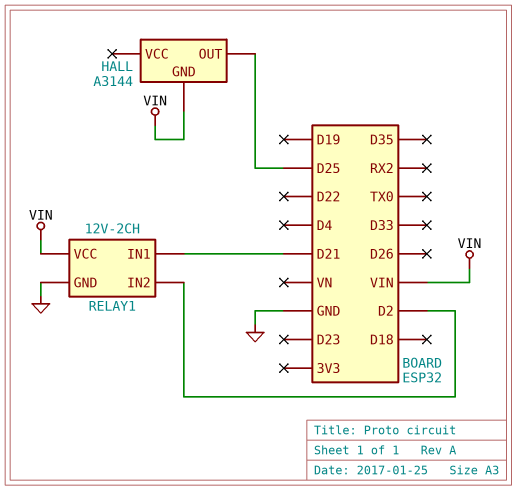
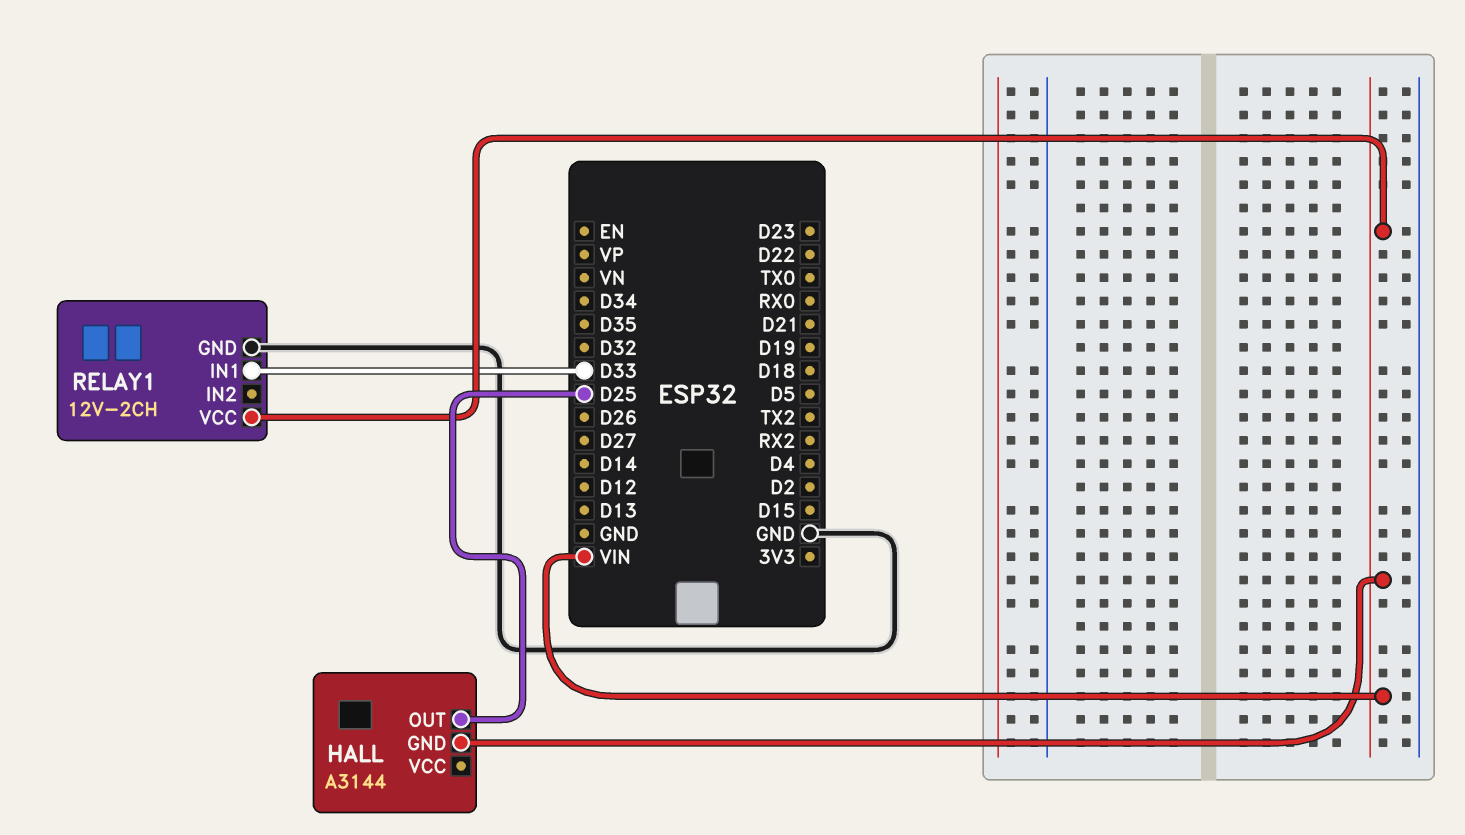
RELAY1 pin IN1: D21 -> D33
RELAY1 pin IN2: D2 -> none

